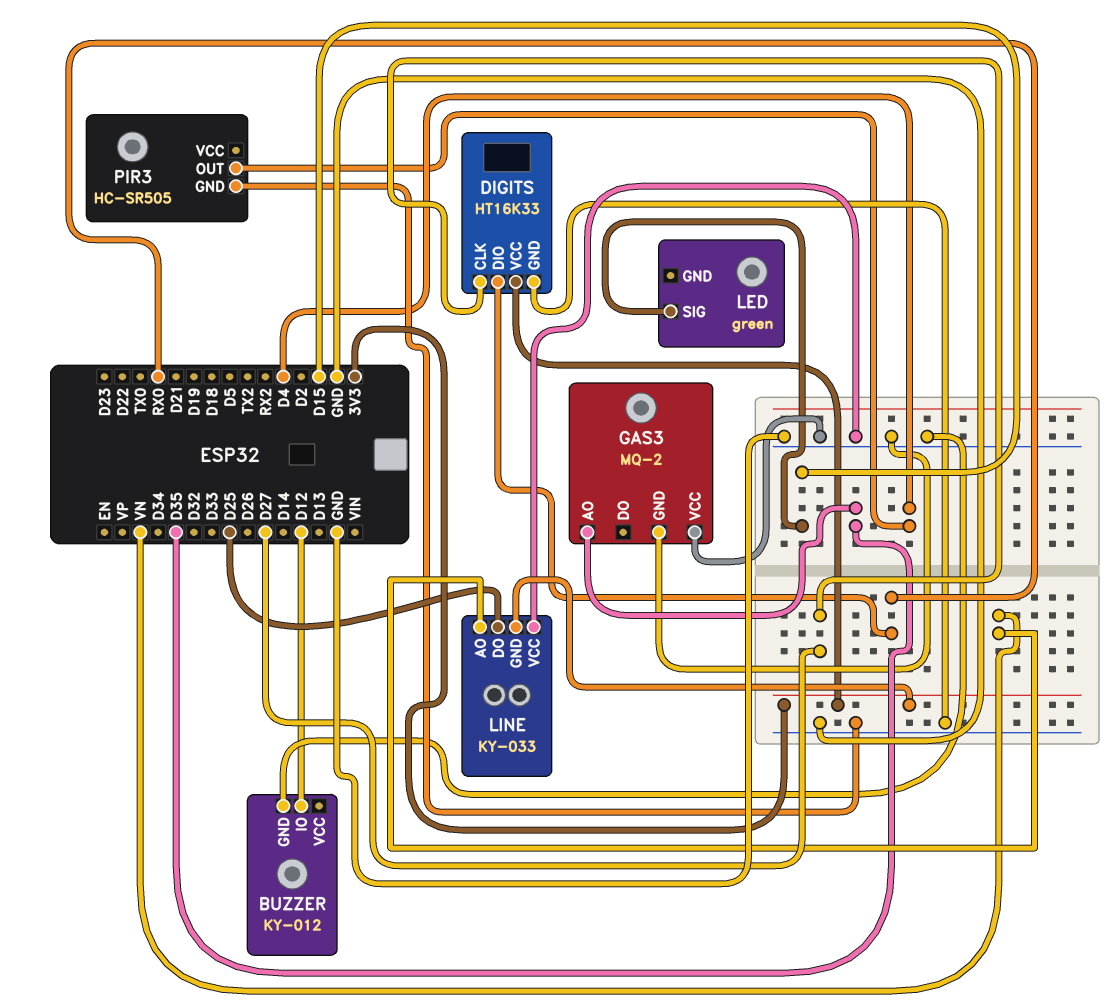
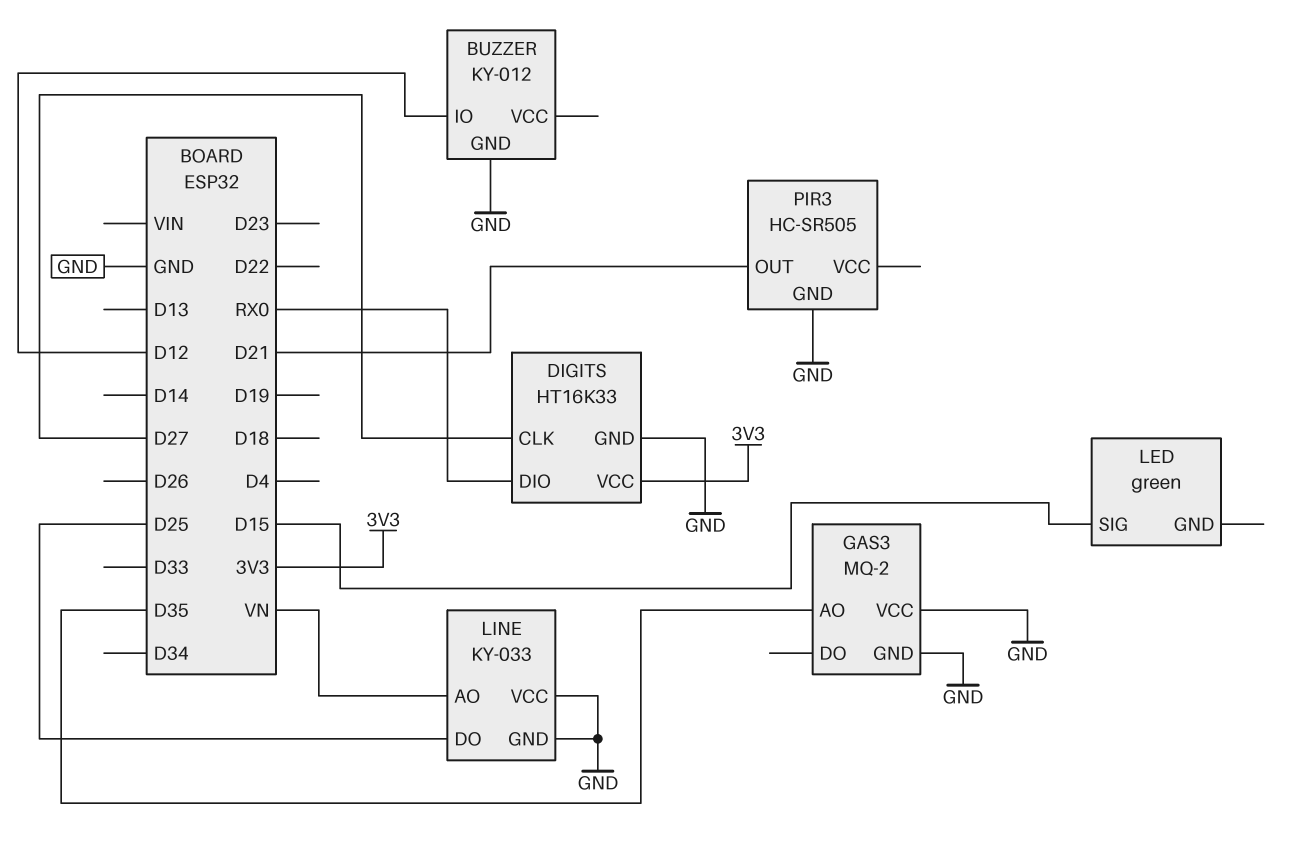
LINE pin GND: 3V3 -> GND
PIR3 pin OUT: D4 -> D21

